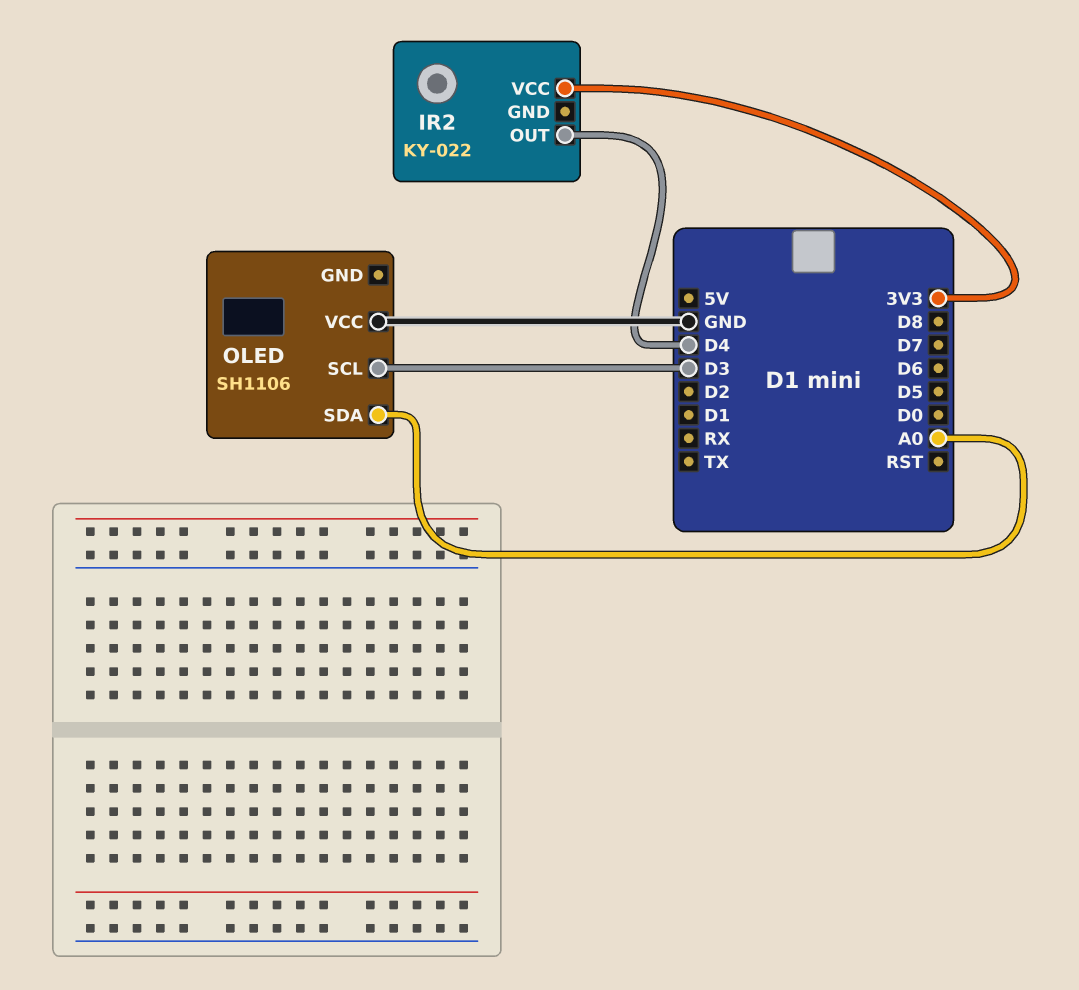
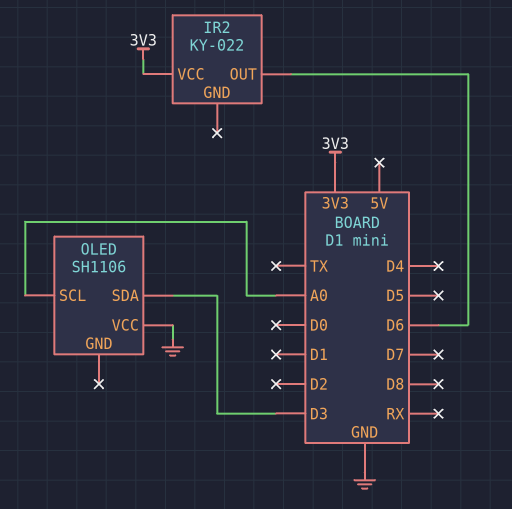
IR2 pin OUT: D4 -> D6
OLED pin SCL: D3 -> A0
OLED pin SDA: A0 -> D3

